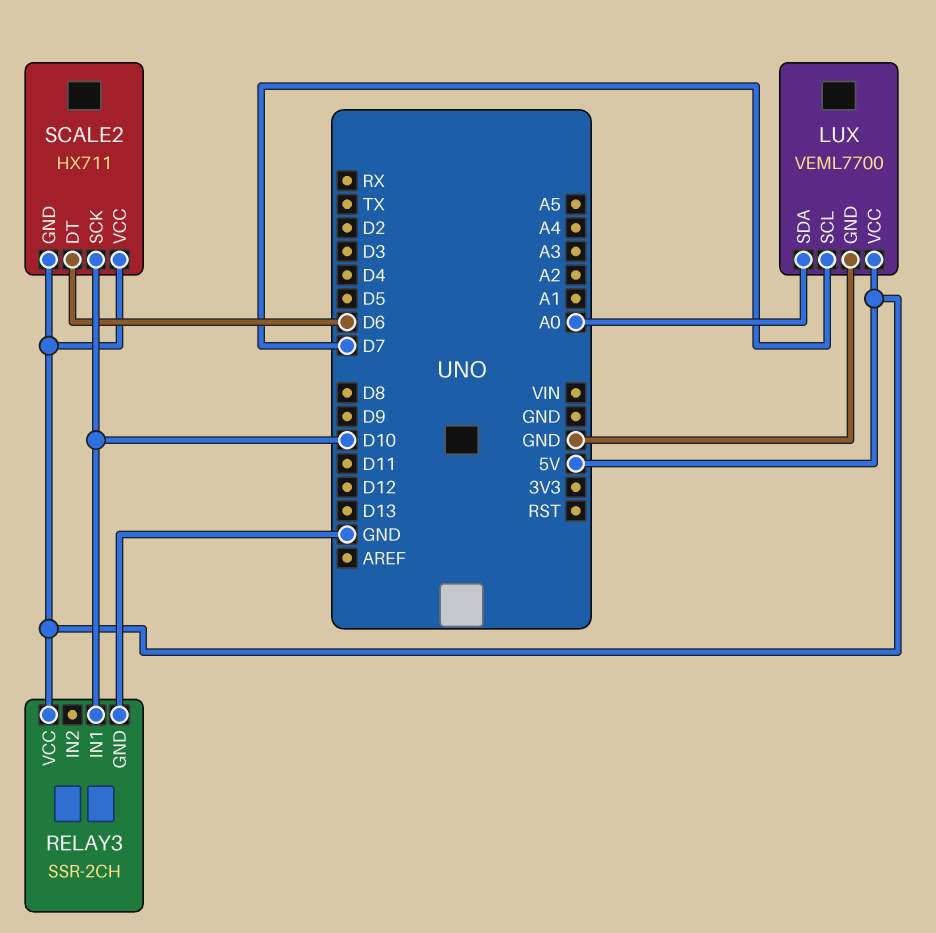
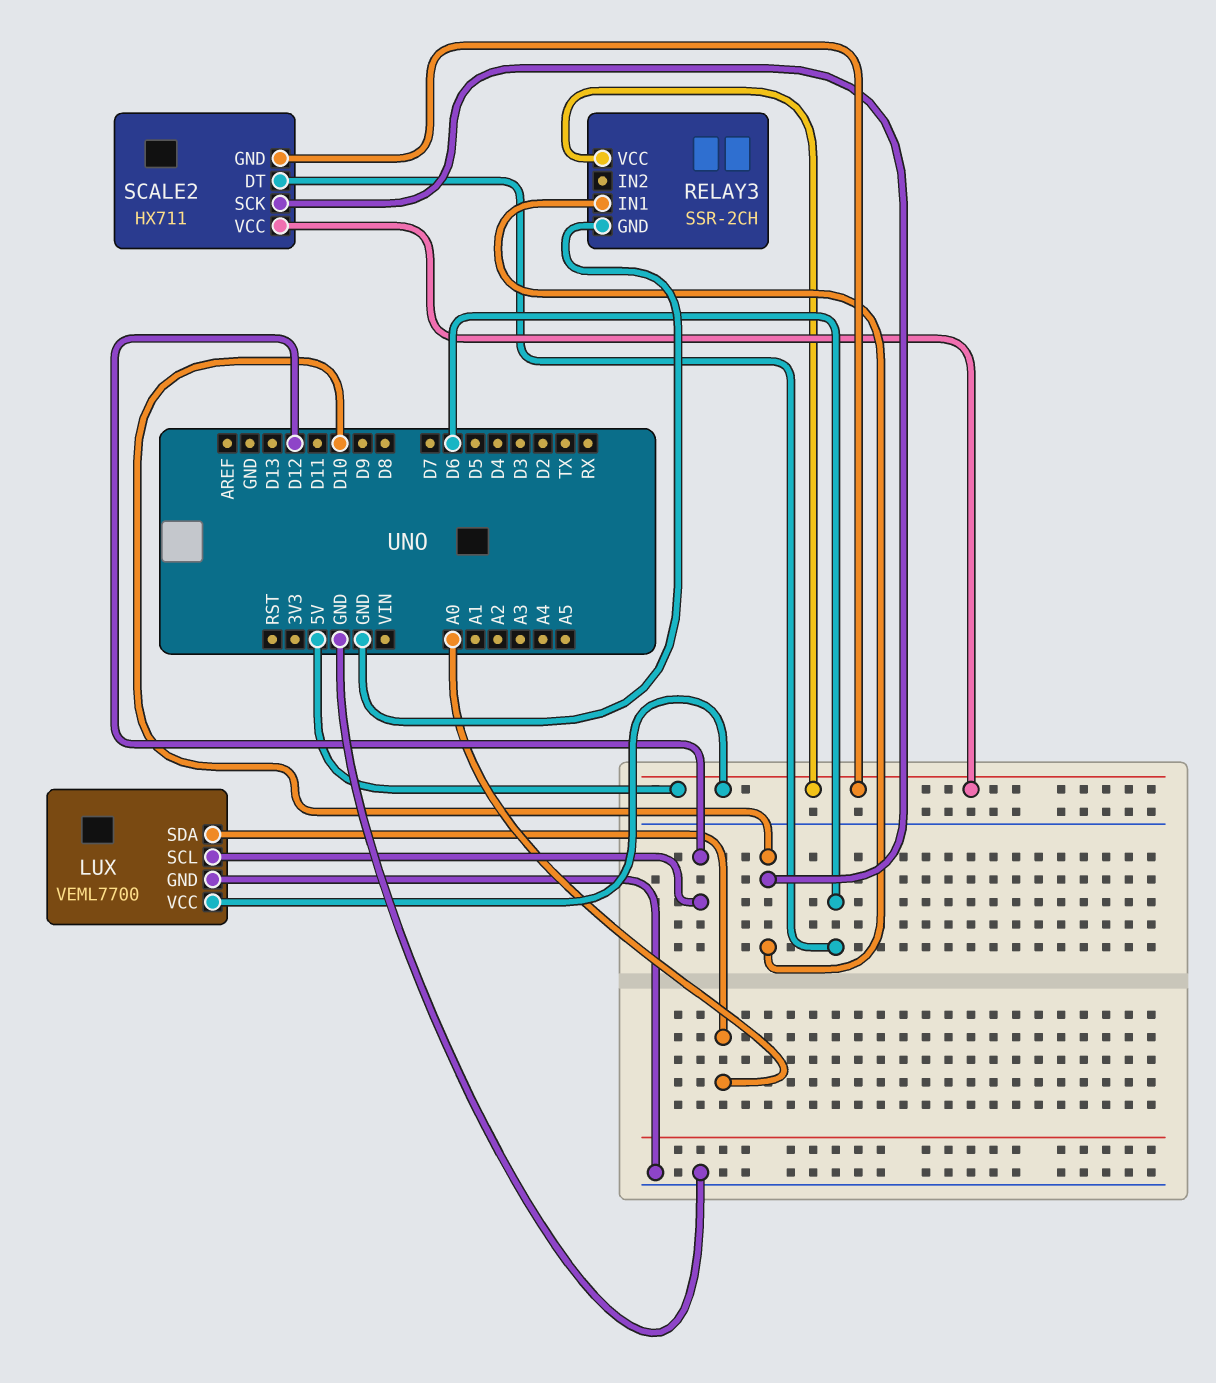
LUX pin SCL: D7 -> D12

